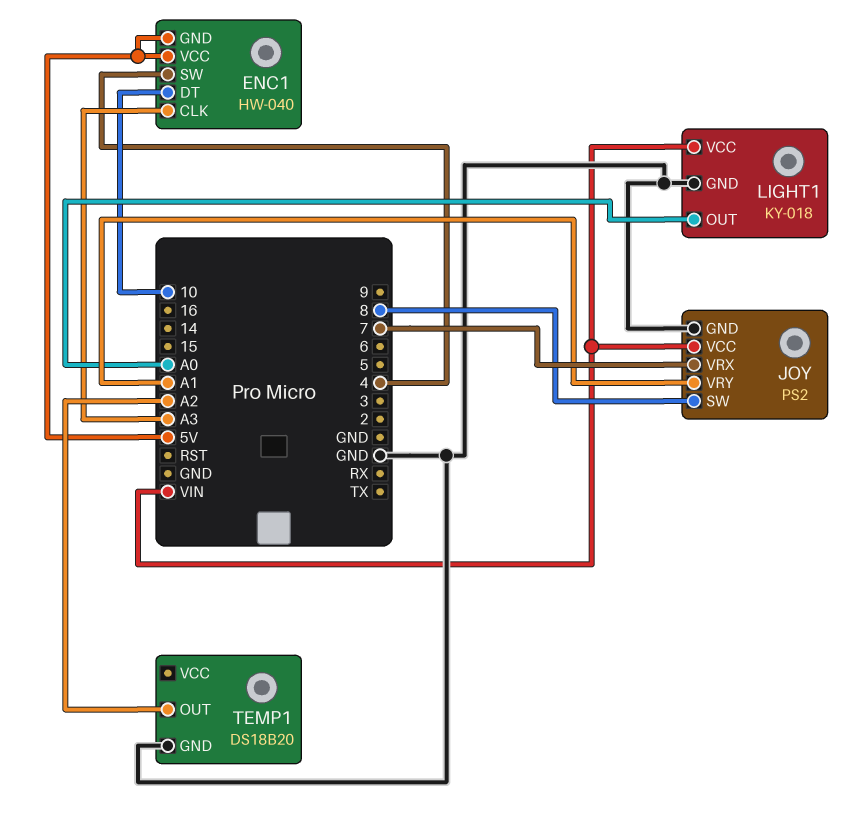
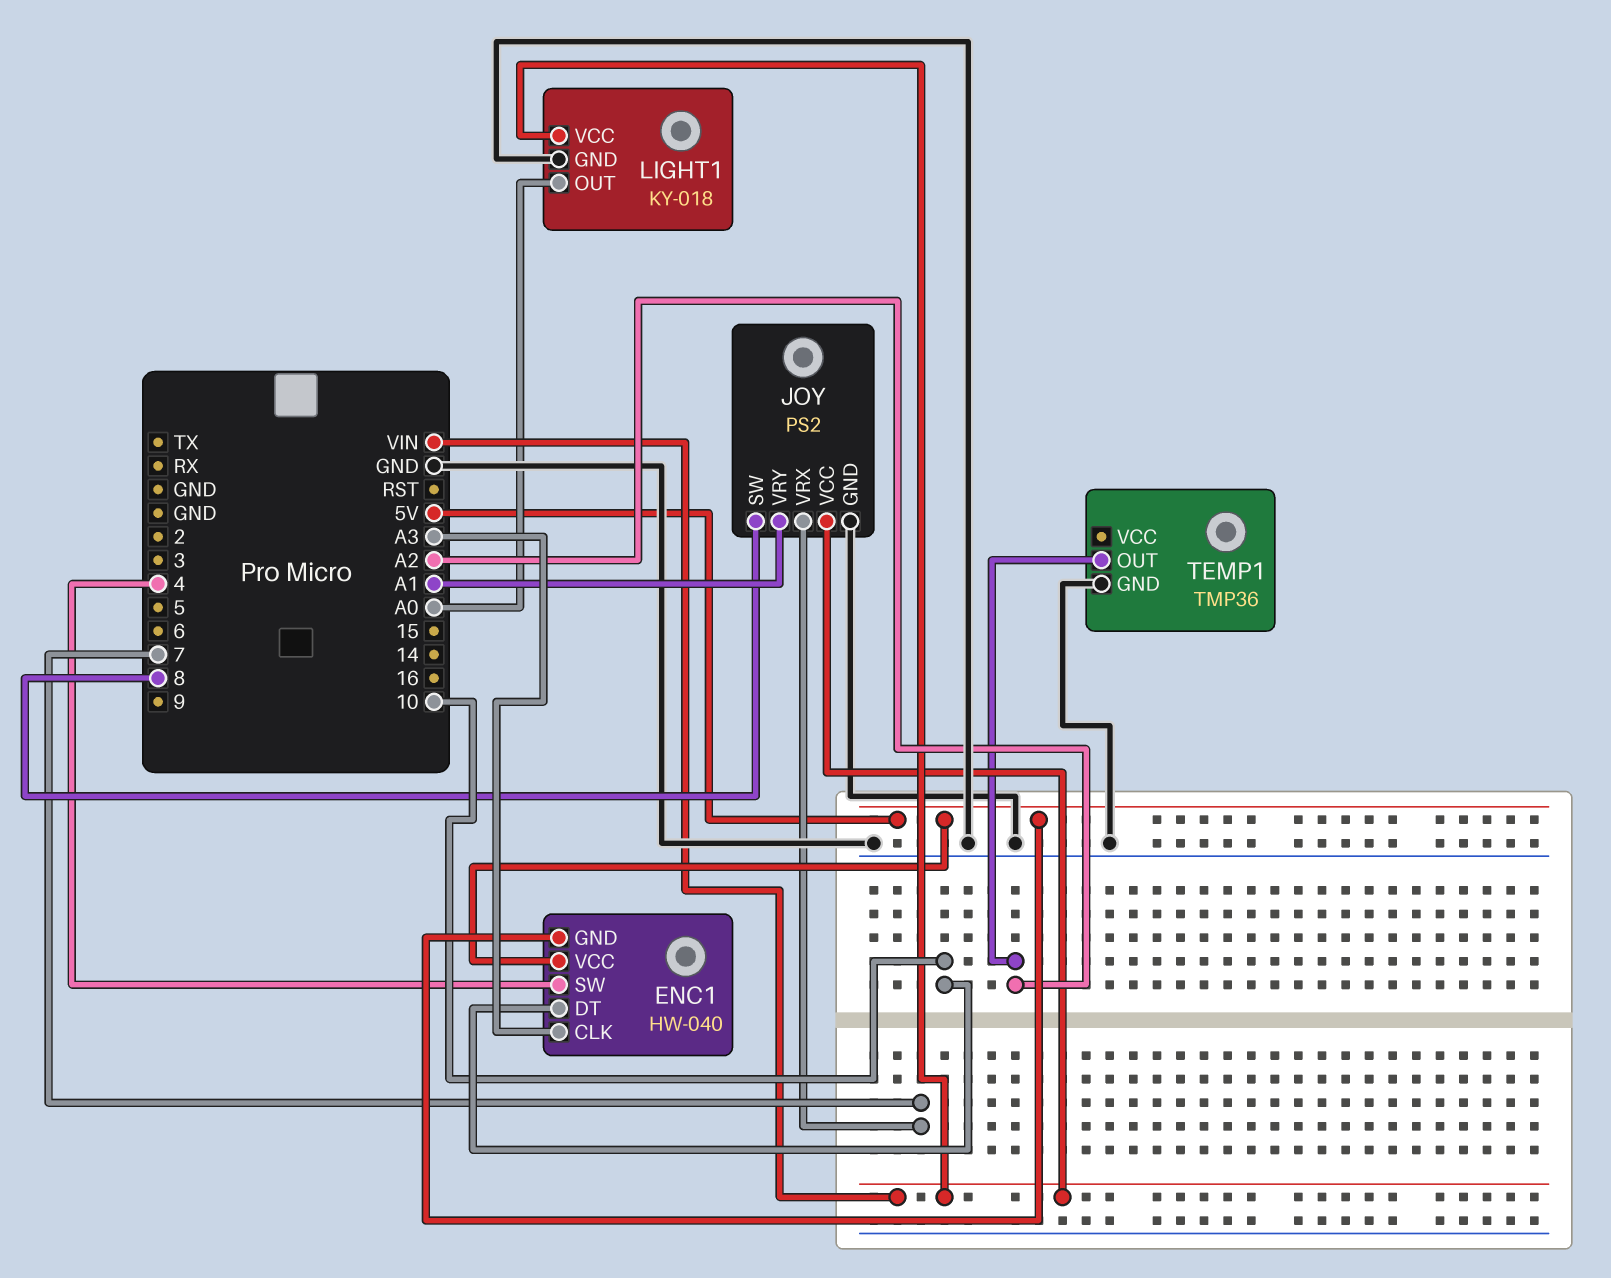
TEMP1: DS18B20 -> TMP36

